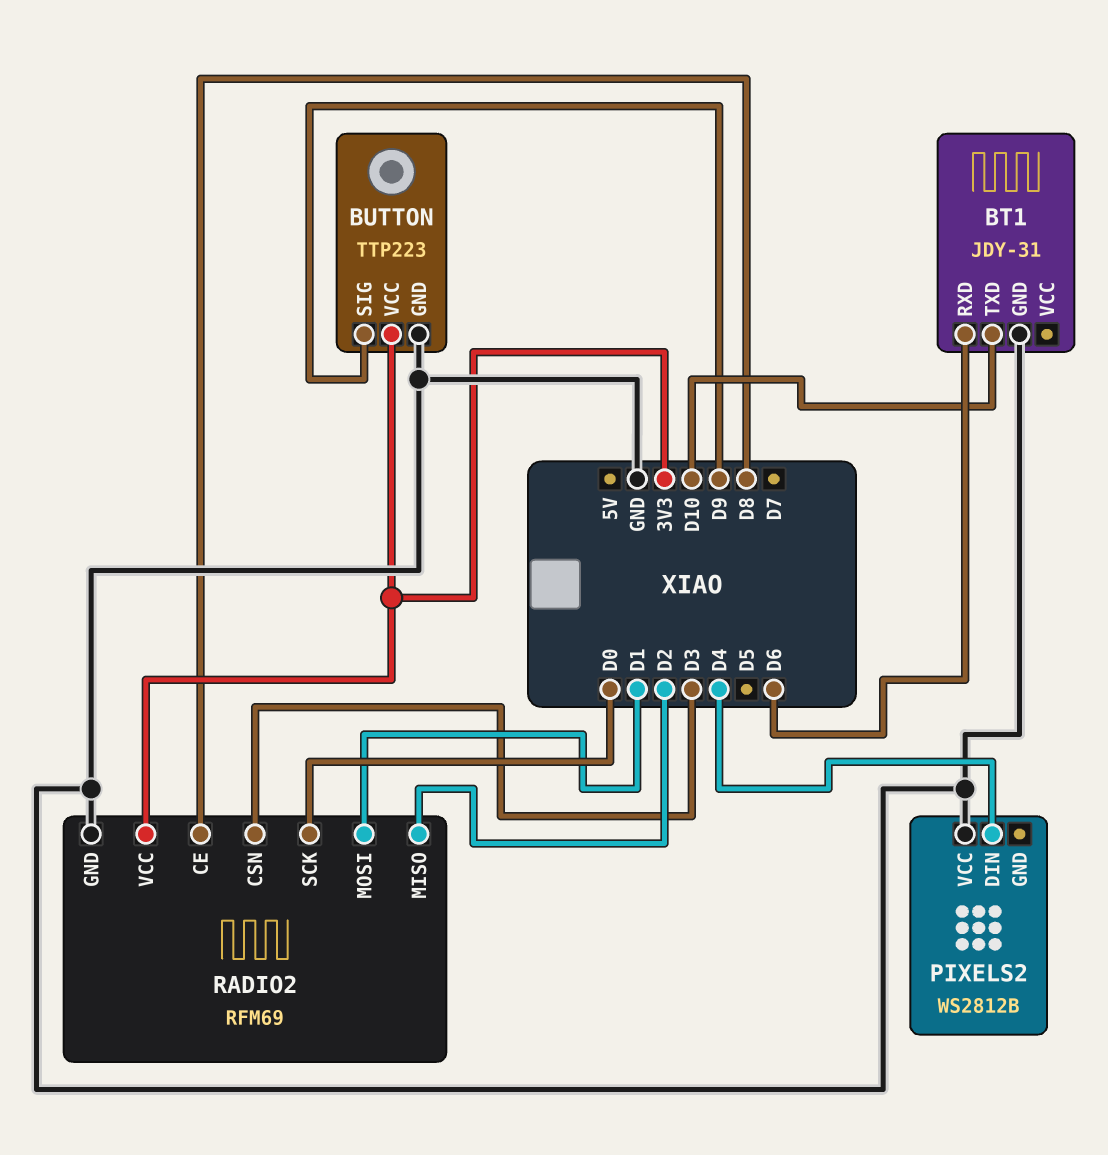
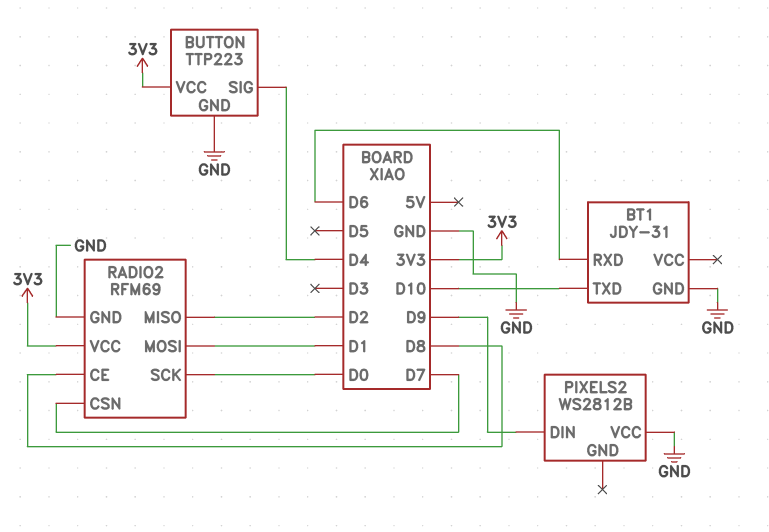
BUTTON pin SIG: D9 -> D4
PIXELS2 pin DIN: D4 -> D9
RADIO2 pin CSN: D3 -> D7

